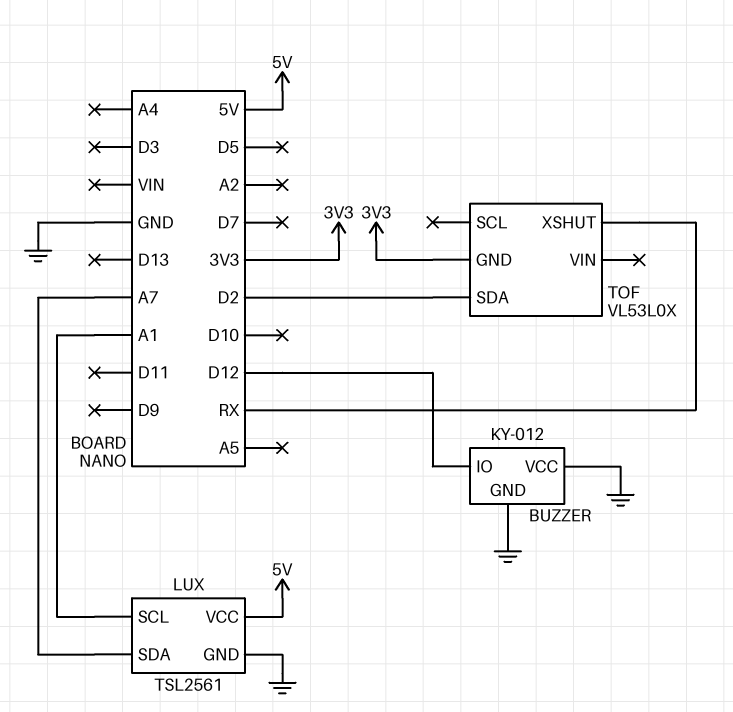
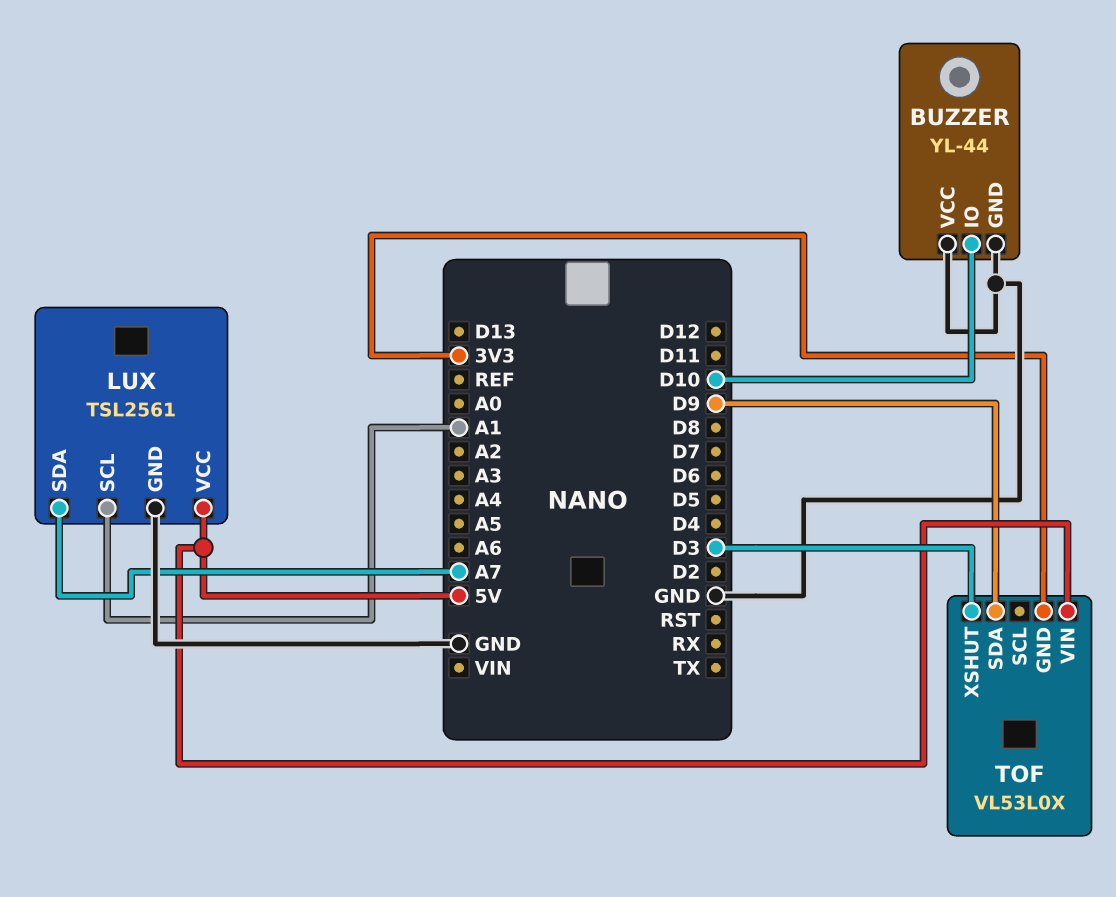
BUZZER: KY-012 -> YL-44
BUZZER pin IO: D12 -> D10
TOF pin SDA: D2 -> D9
TOF pin VIN: none -> 5V
TOF pin XSHUT: RX -> D3

